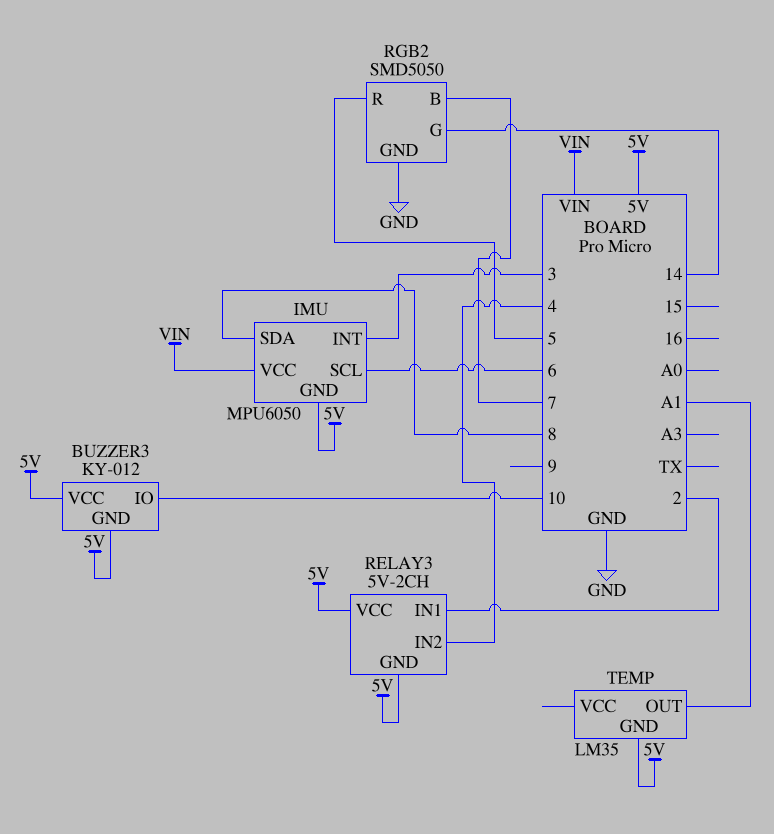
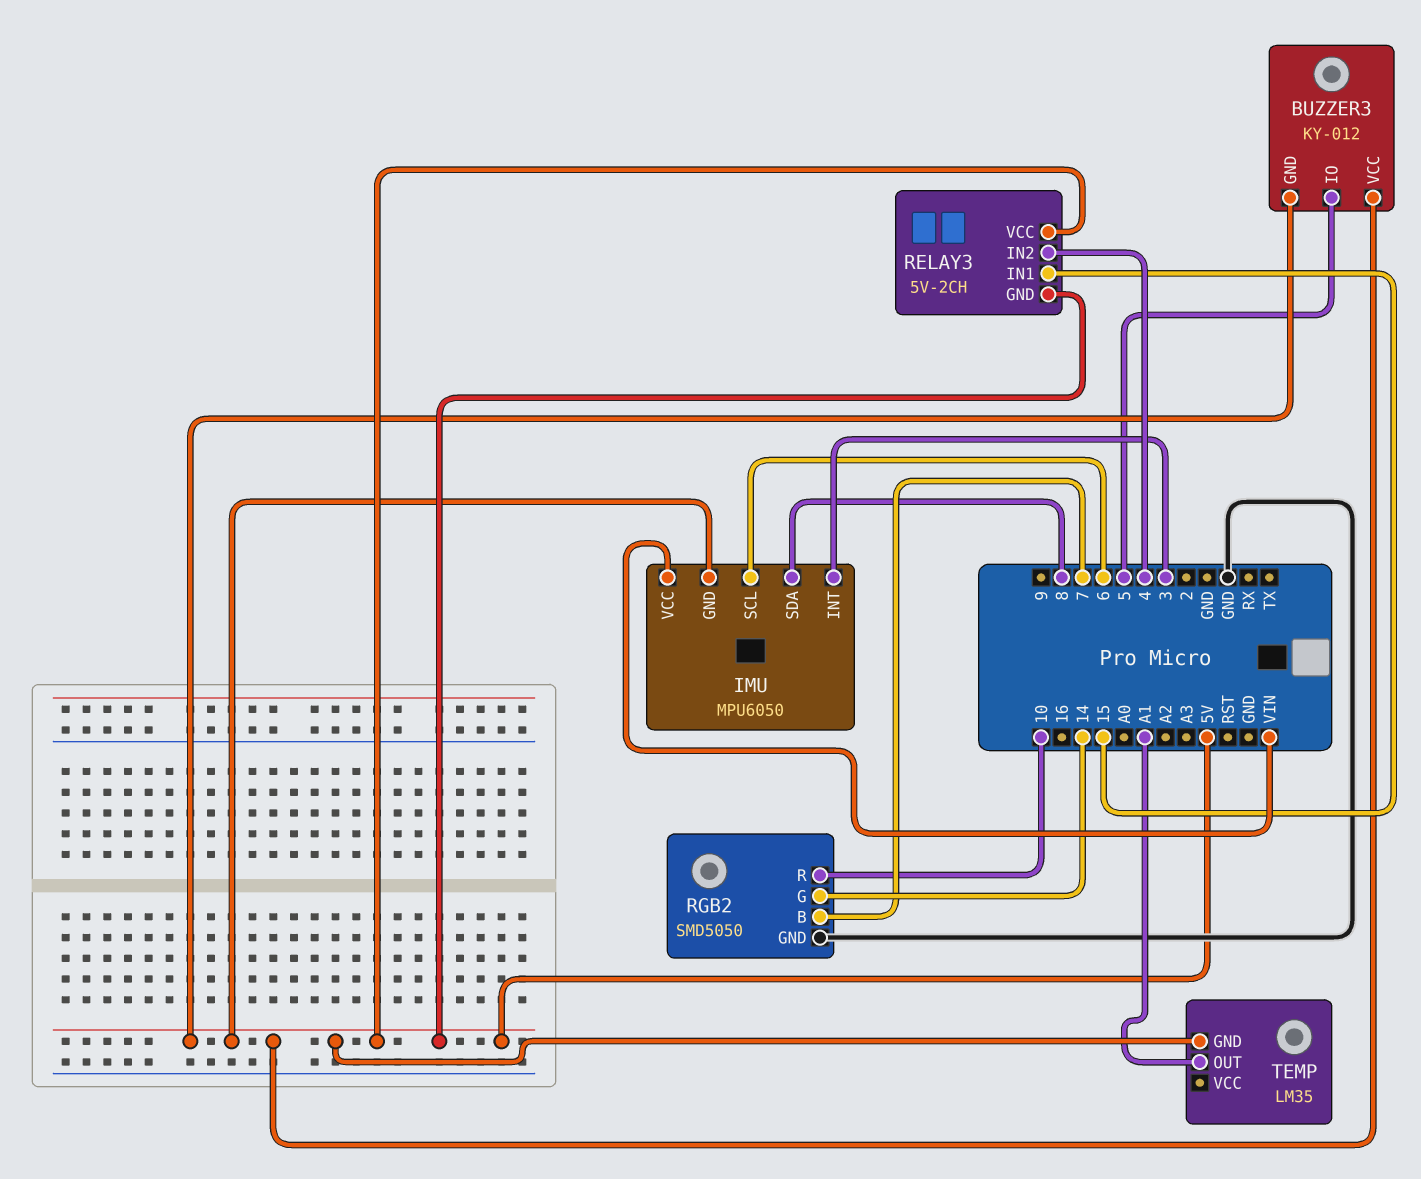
BUZZER3 pin IO: 10 -> 5
RELAY3 pin IN1: 2 -> 15
RGB2 pin R: 5 -> 10

